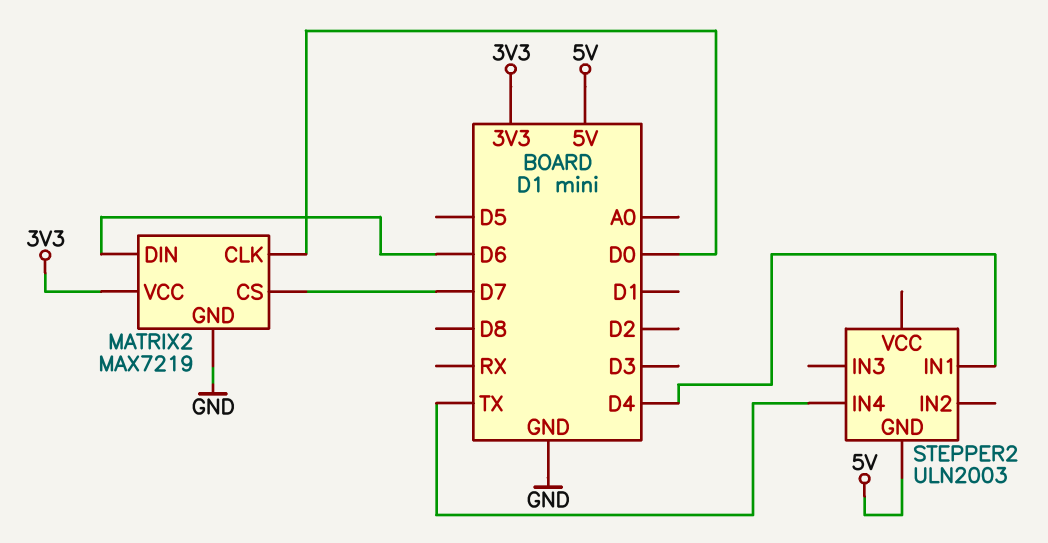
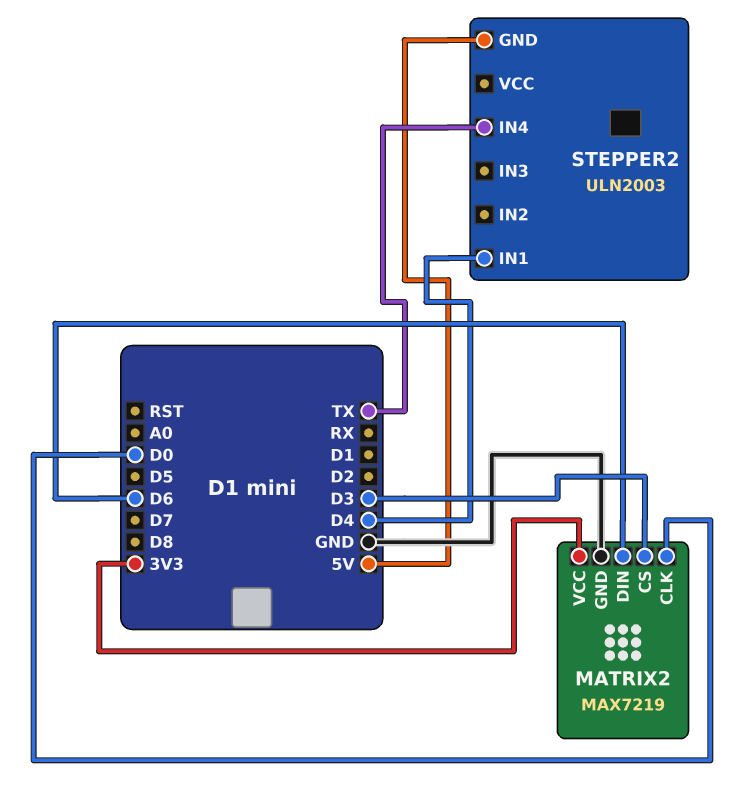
MATRIX2 pin CS: D7 -> D3

